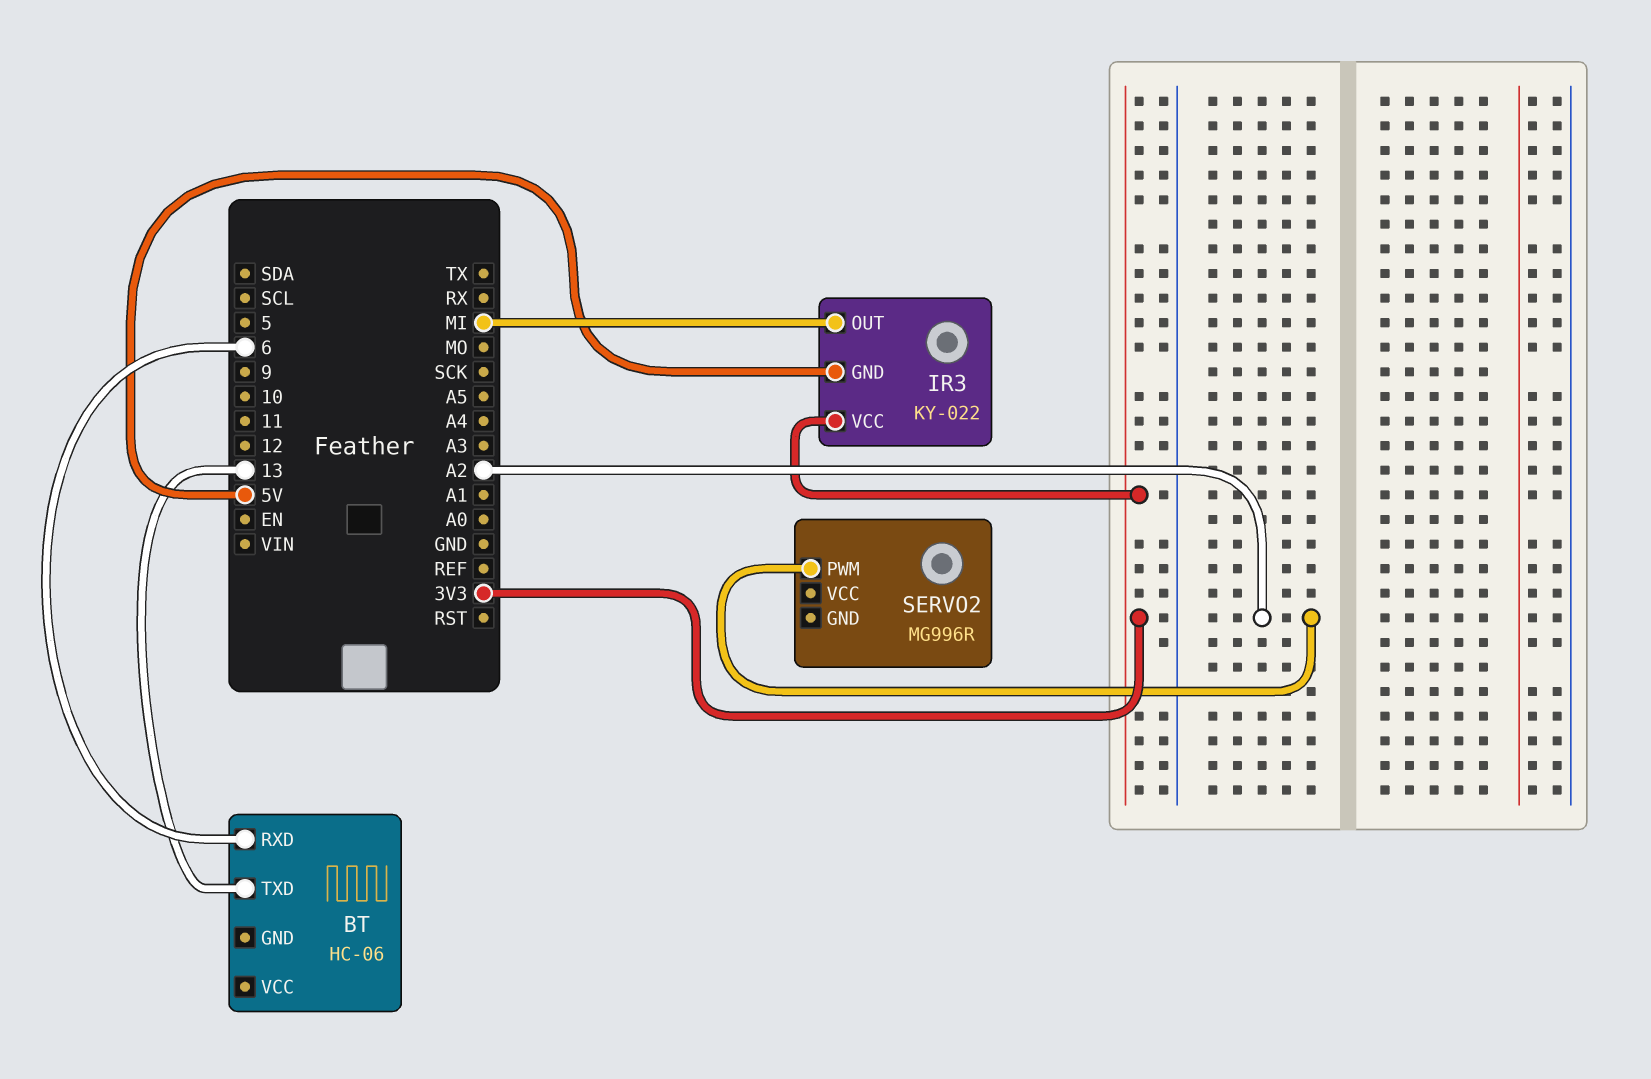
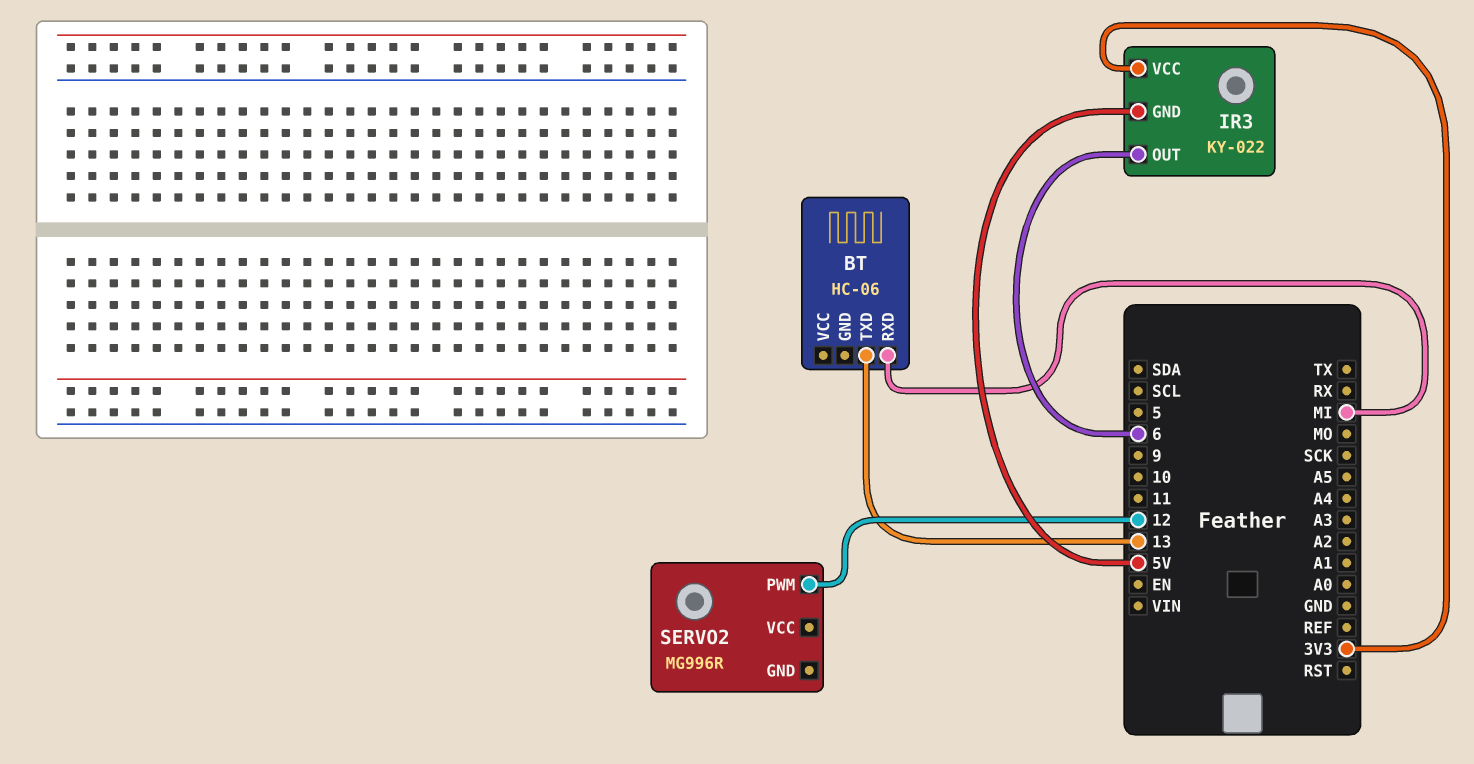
BT pin RXD: 6 -> MI
IR3 pin OUT: MI -> 6
SERVO2 pin PWM: A2 -> 12

